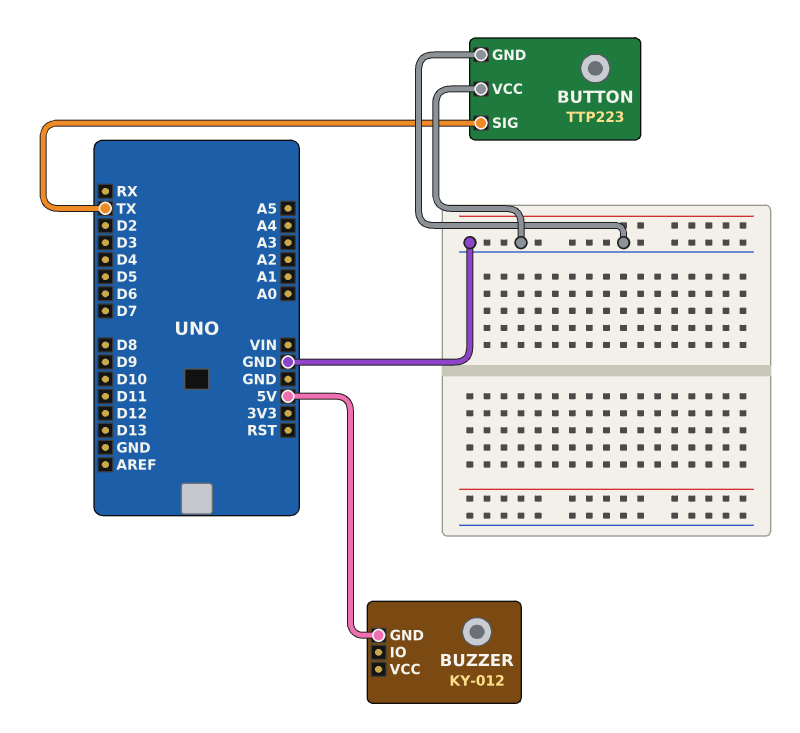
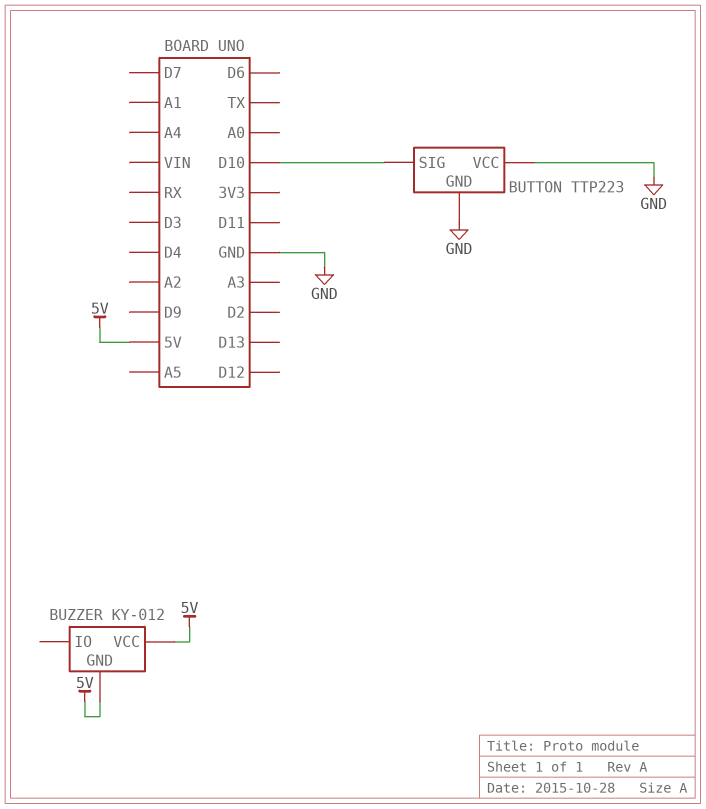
BUTTON pin SIG: TX -> D10
BUZZER pin VCC: none -> 5V

